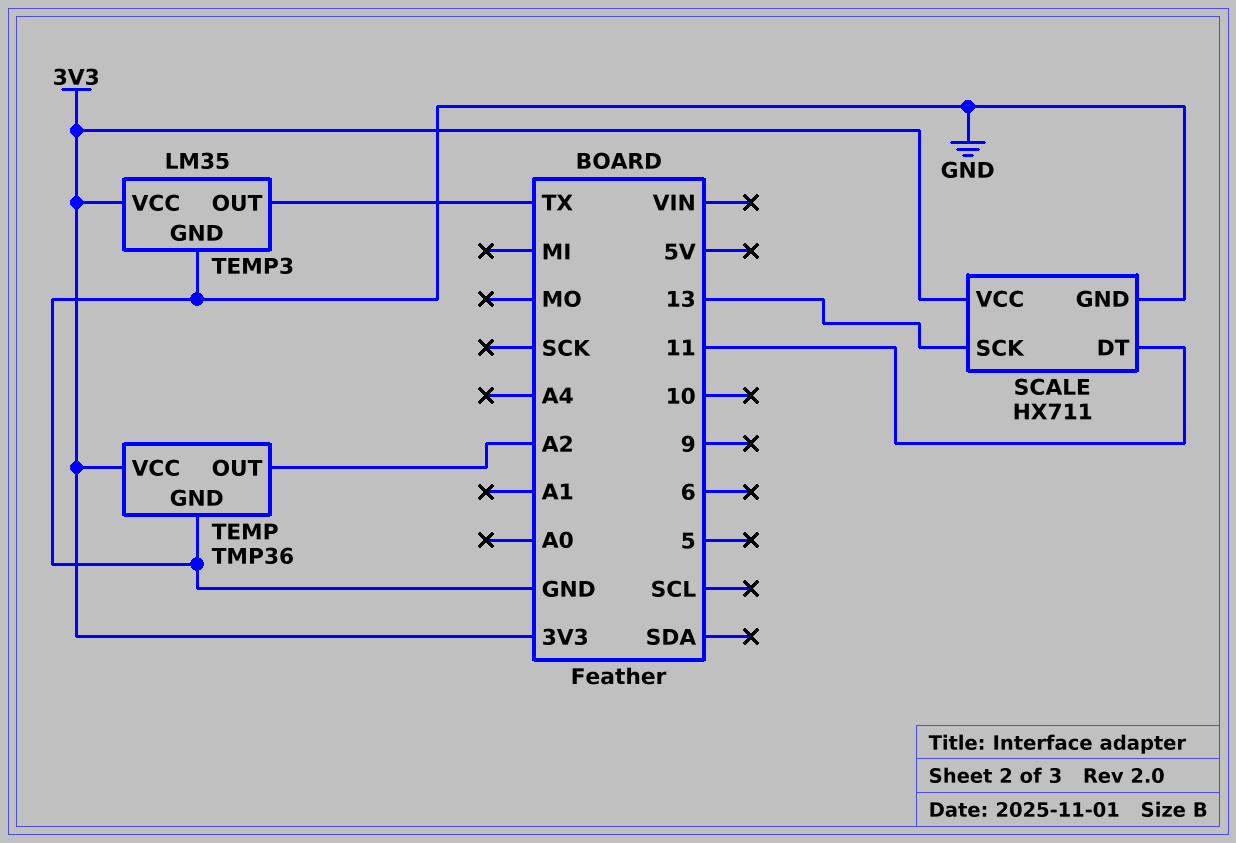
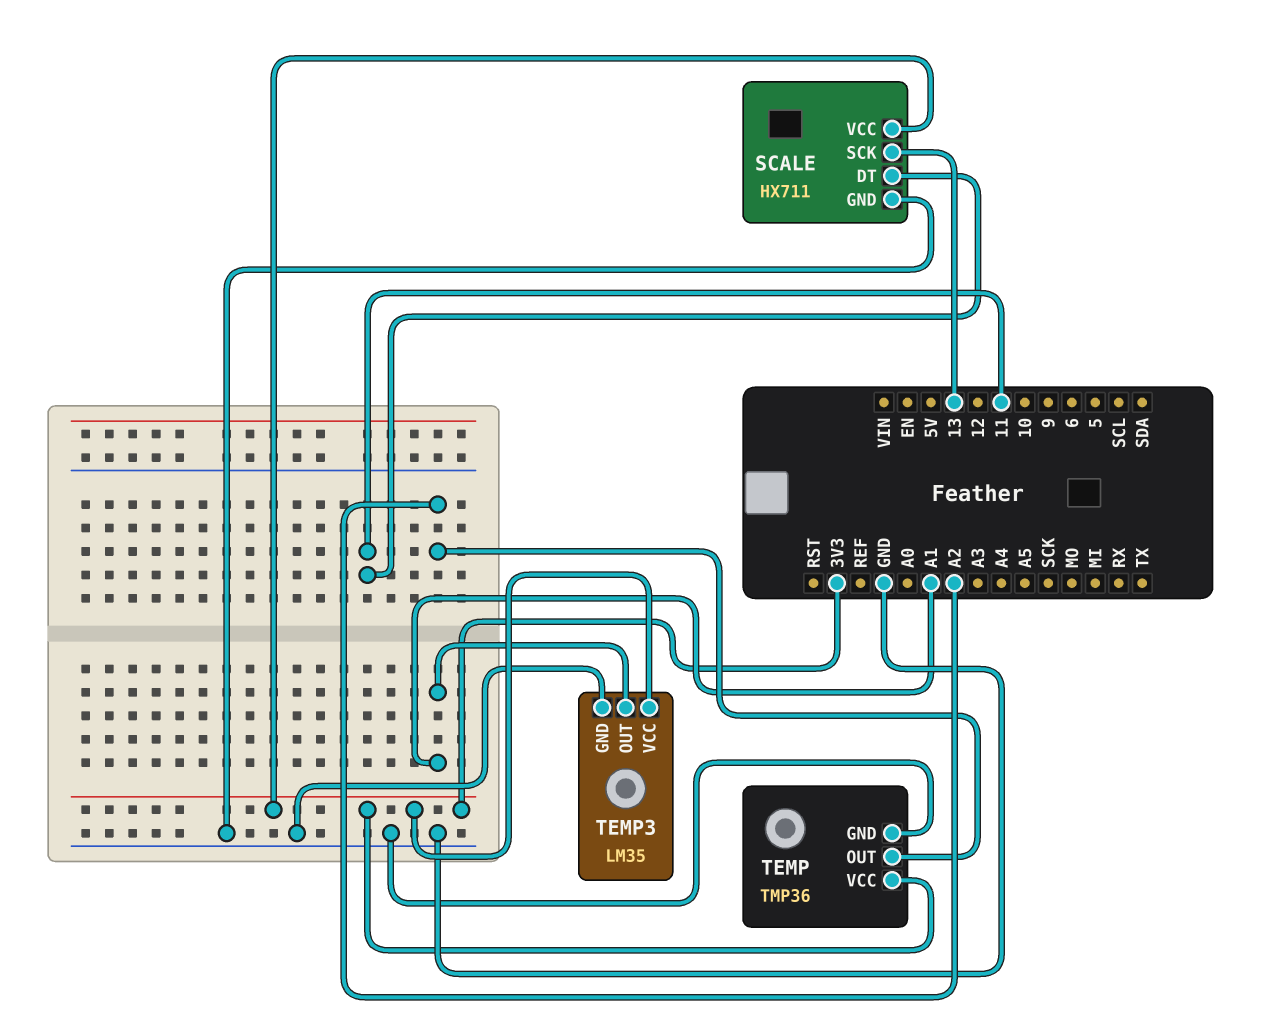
TEMP3 pin OUT: TX -> A1

